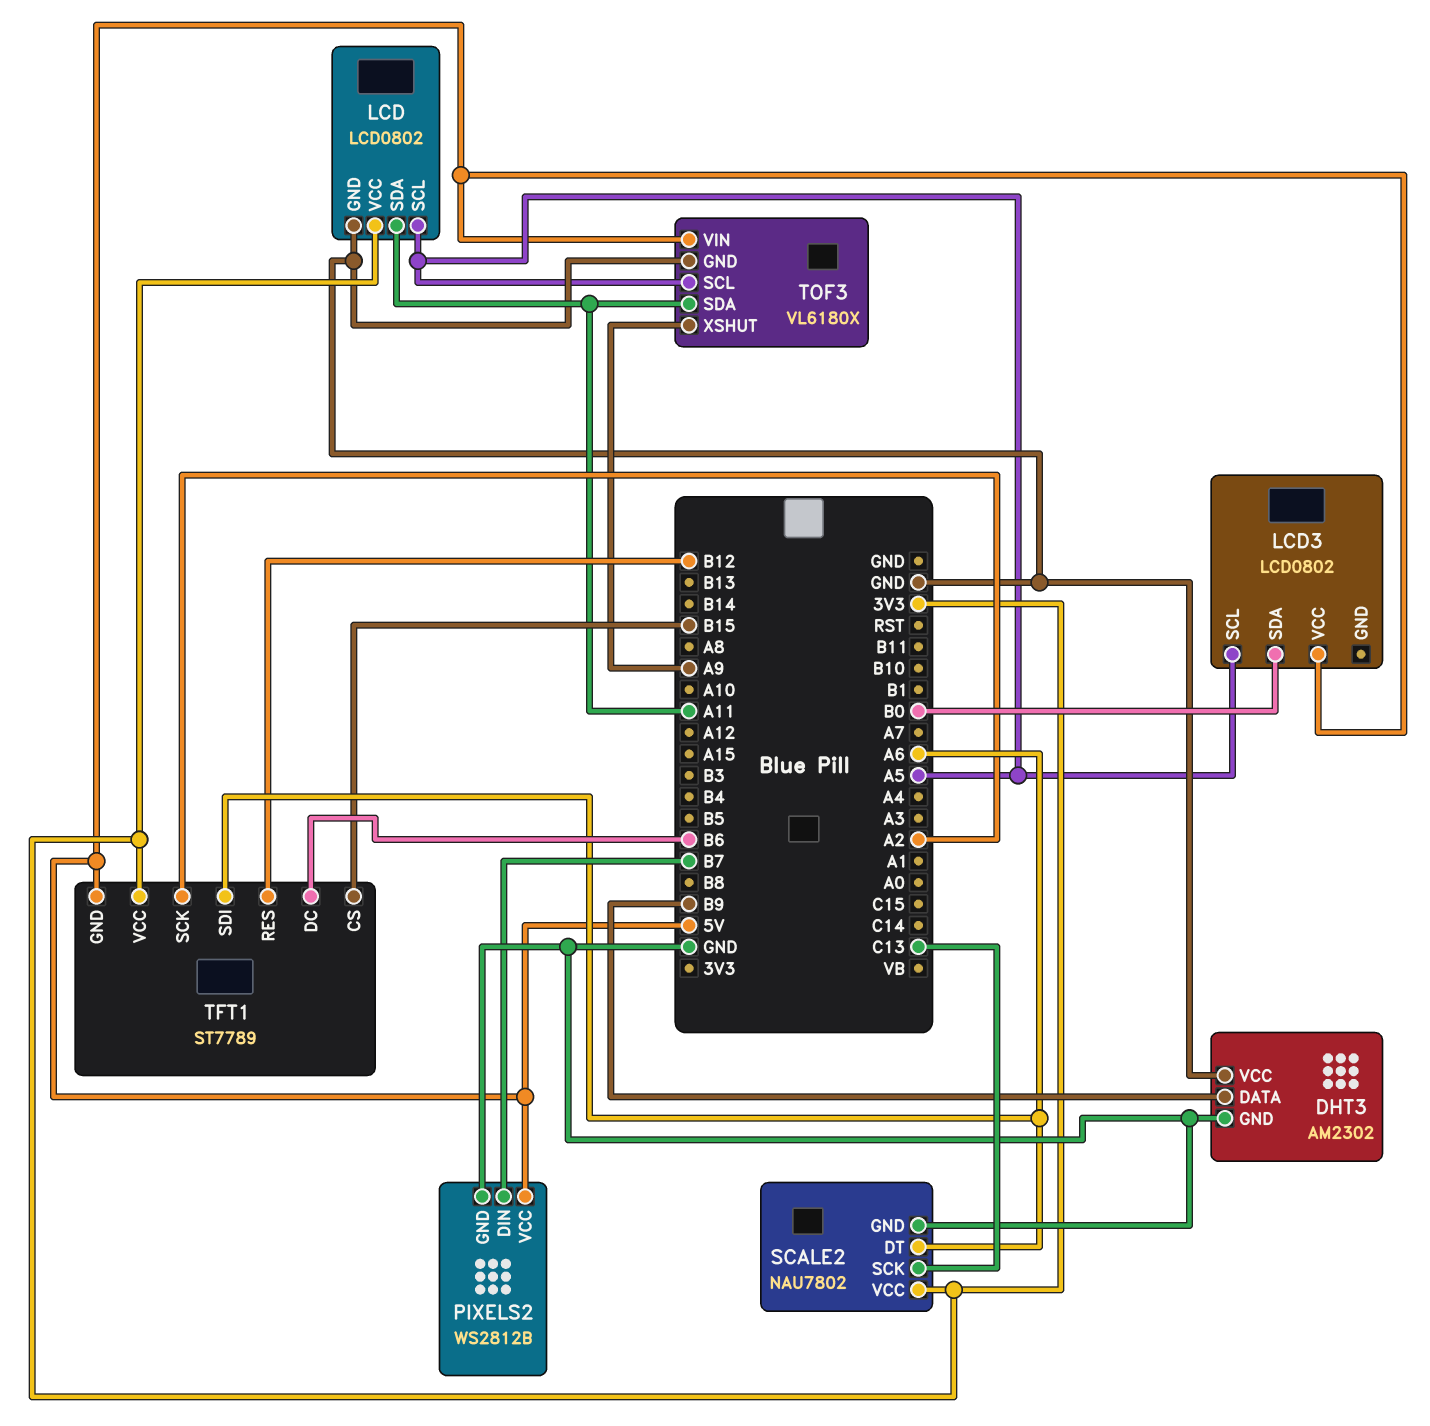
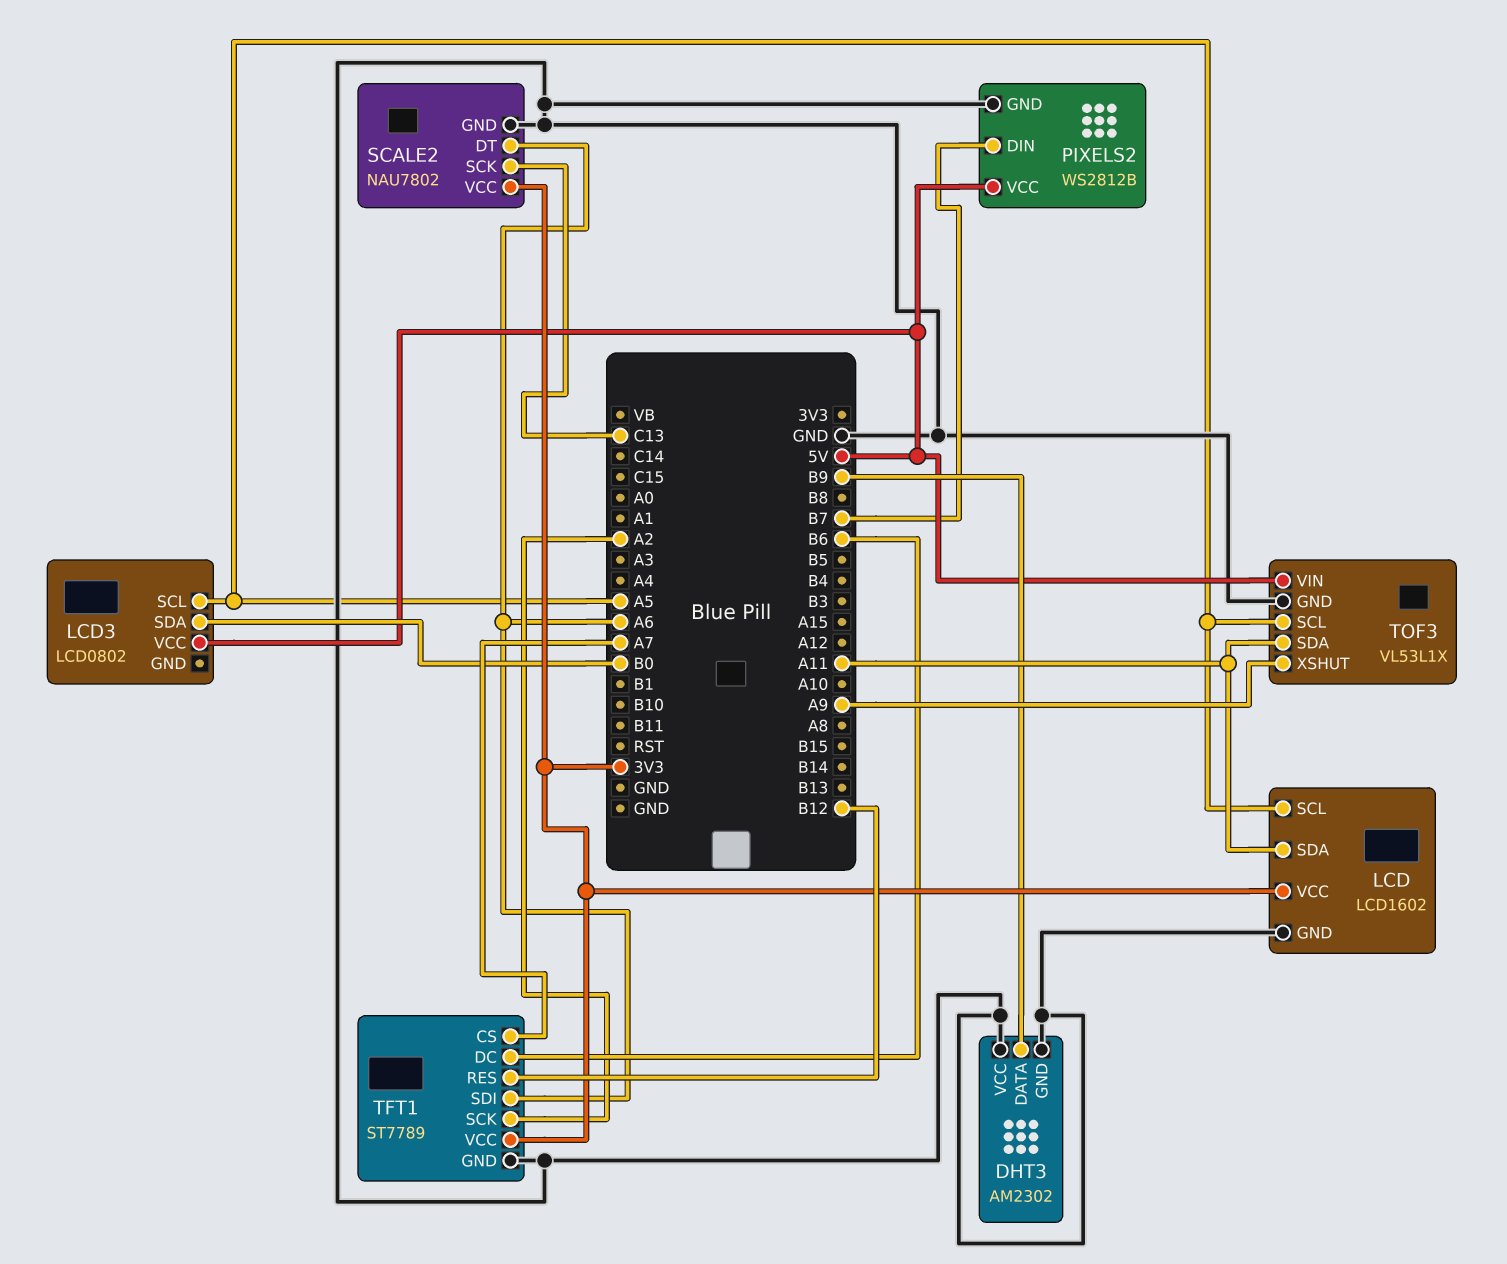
LCD: LCD0802 -> LCD1602
TFT1 pin CS: B15 -> A7
TFT1 pin GND: 5V -> GND
TOF3: VL6180X -> VL53L1X

